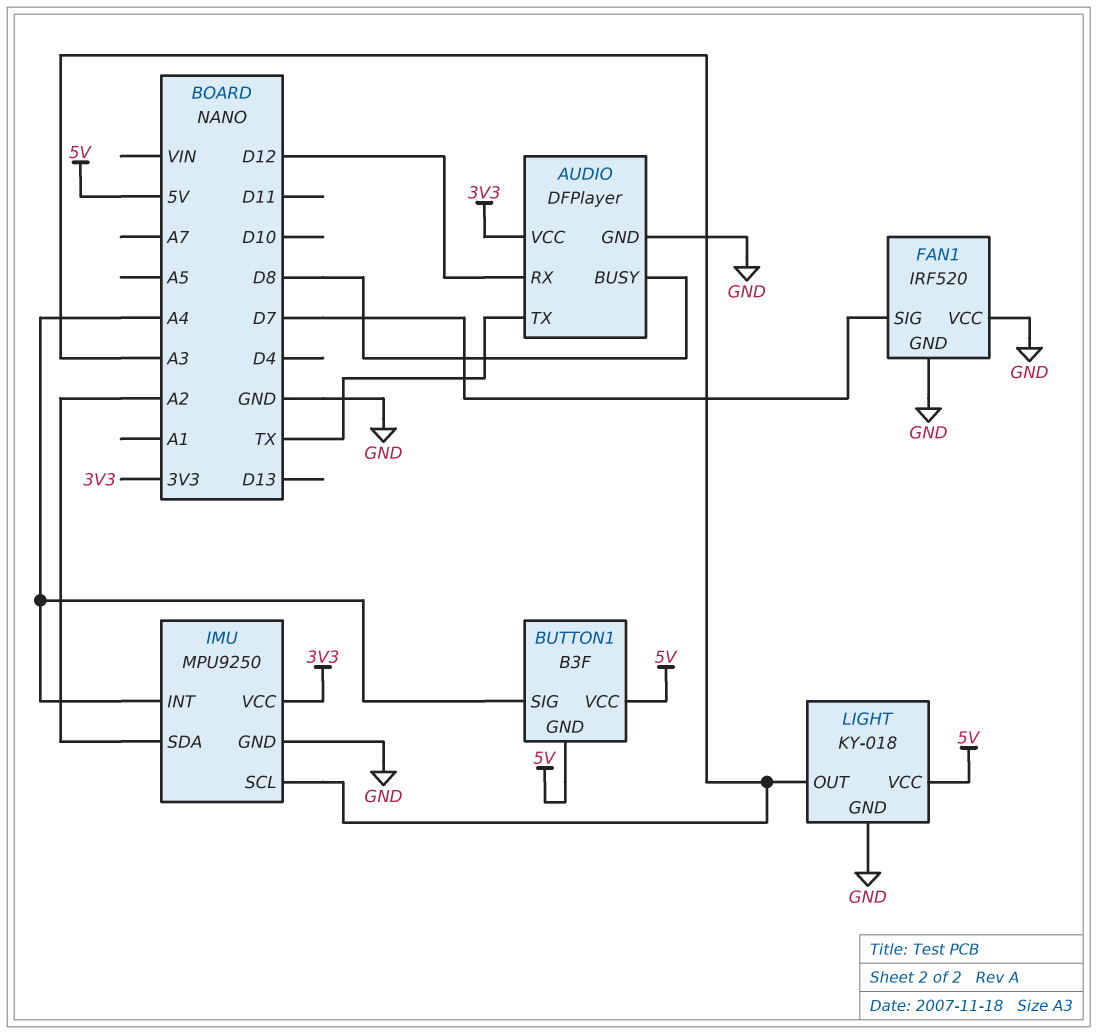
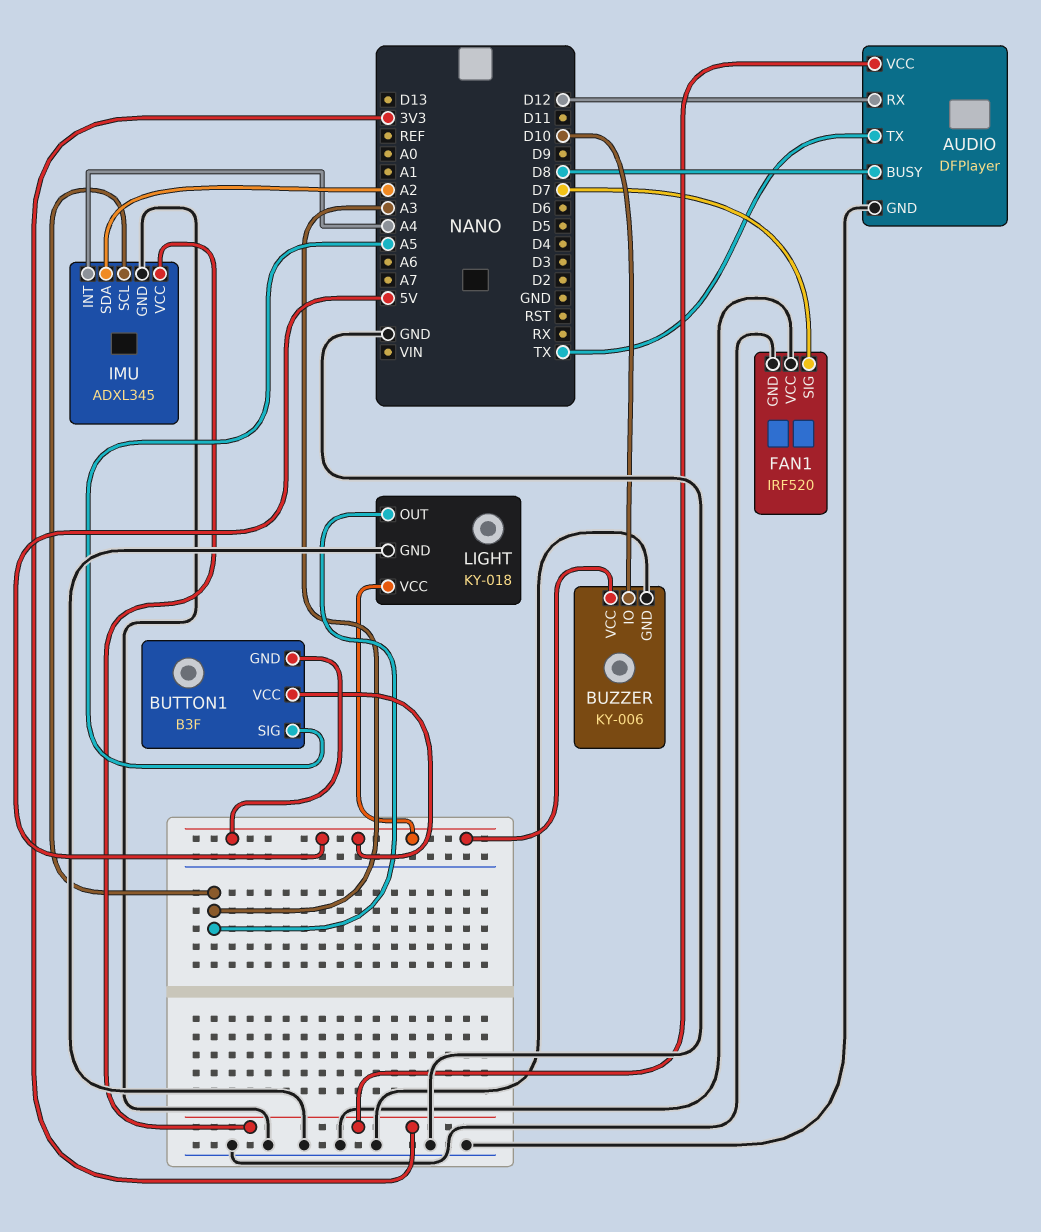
BUTTON1 pin SIG: A4 -> A5
BUZZER: none -> KY-006
BUZZER pin GND: none -> GND
BUZZER pin IO: none -> D10
BUZZER pin VCC: none -> 5V
IMU: MPU9250 -> ADXL345

